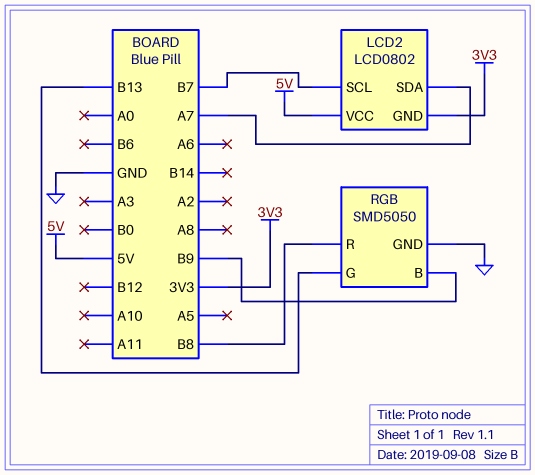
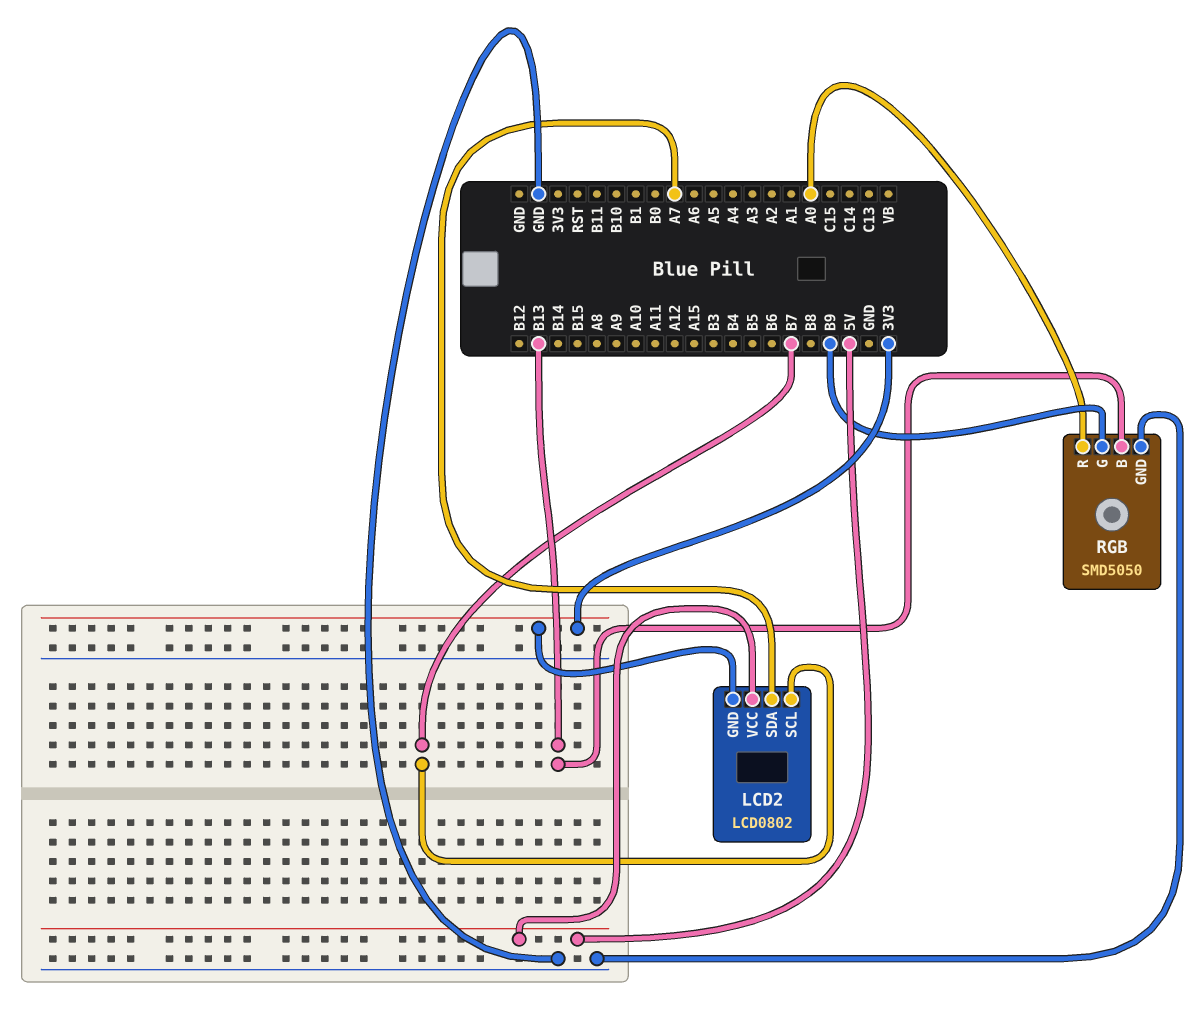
RGB pin B: B9 -> B13
RGB pin G: B13 -> B9
RGB pin R: B8 -> A0

